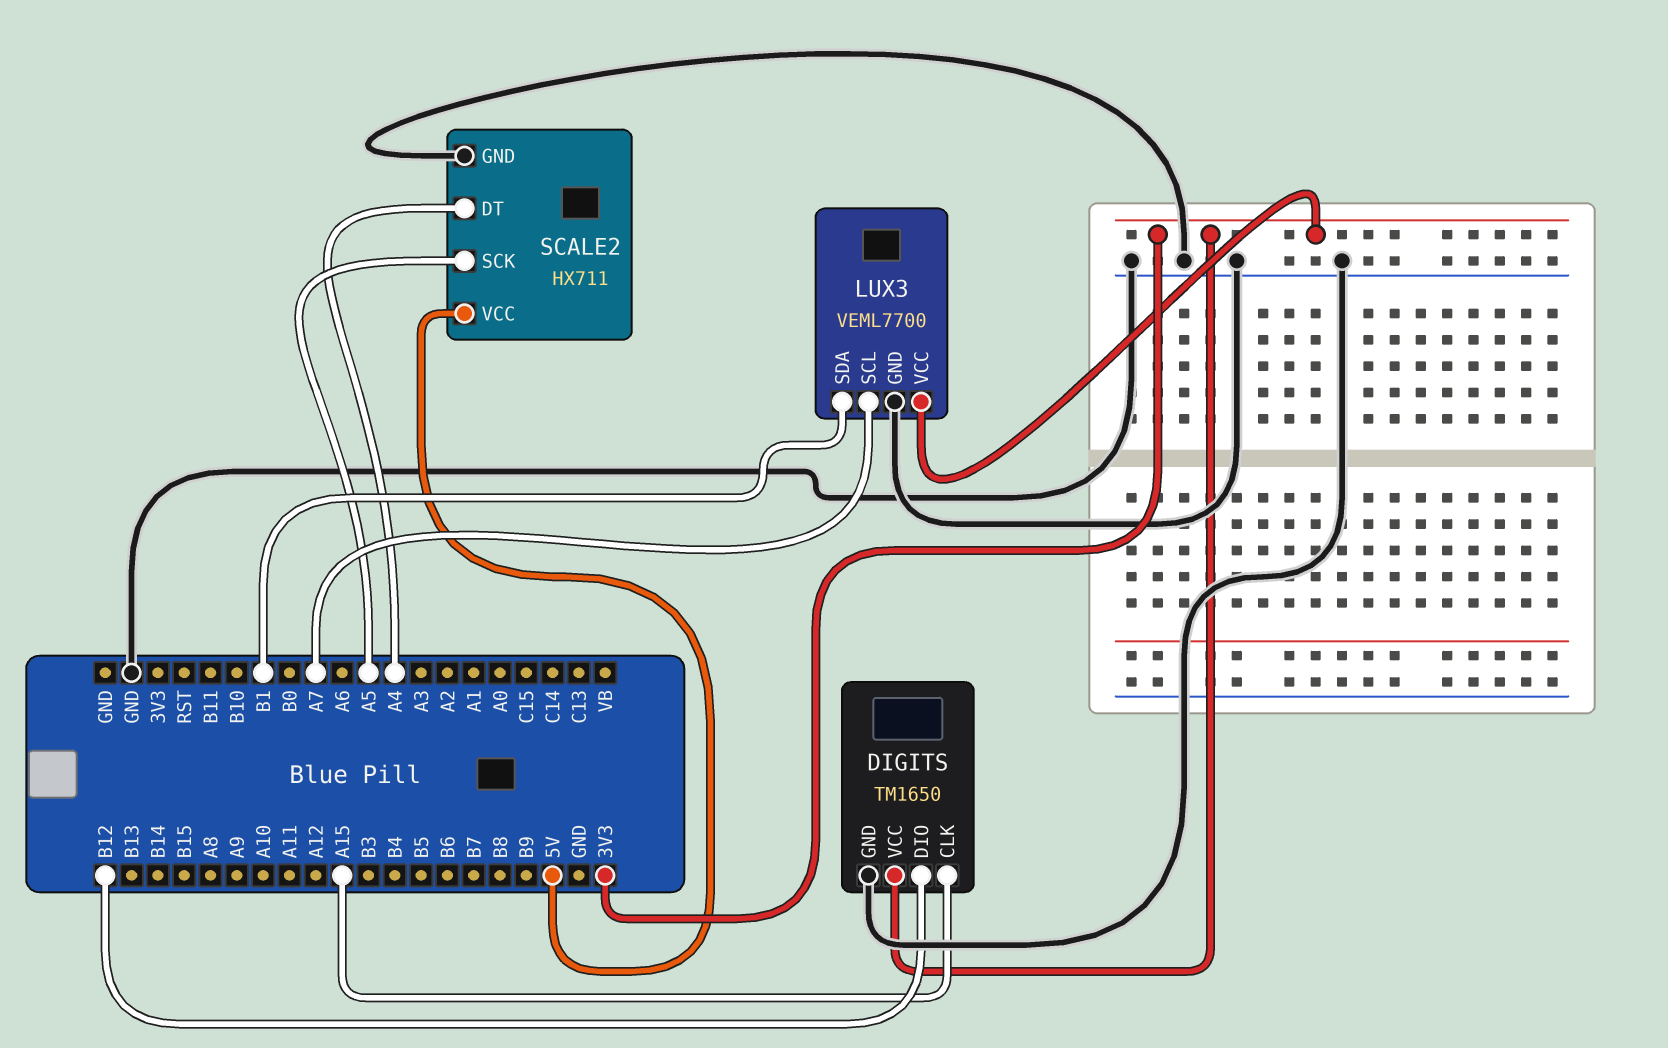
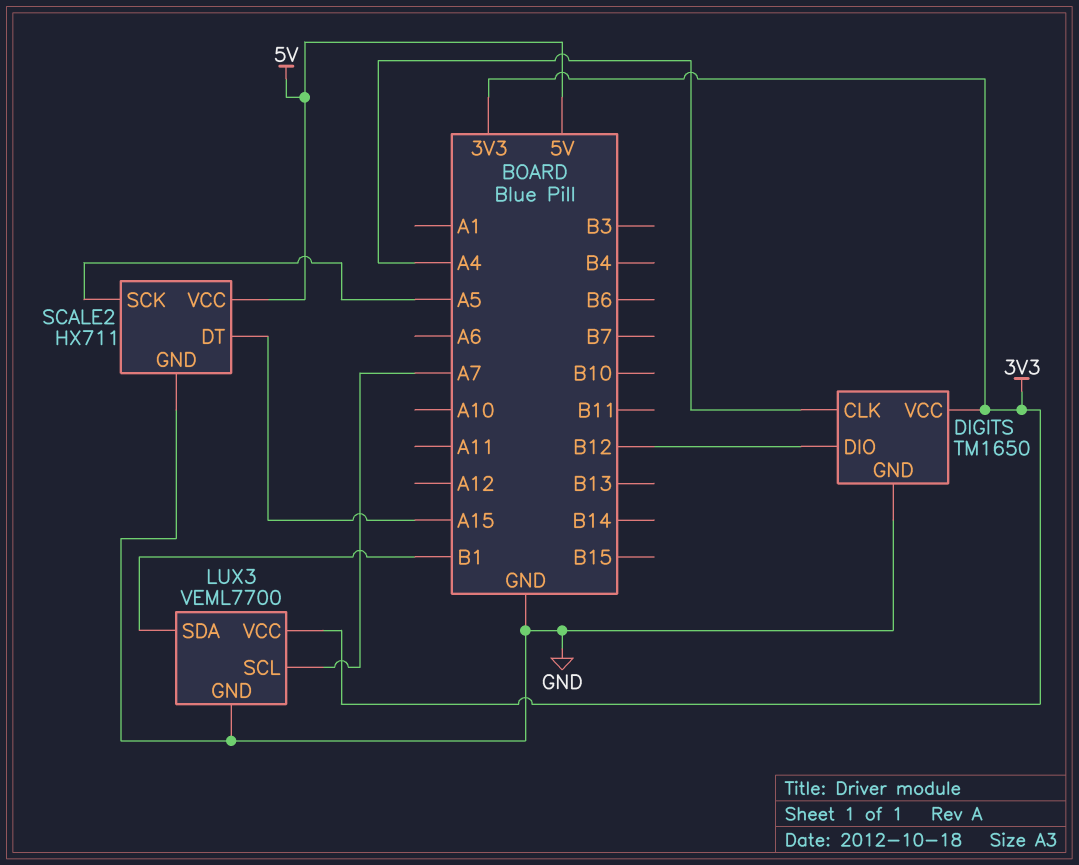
DIGITS pin CLK: A15 -> A4
SCALE2 pin DT: A4 -> A15

